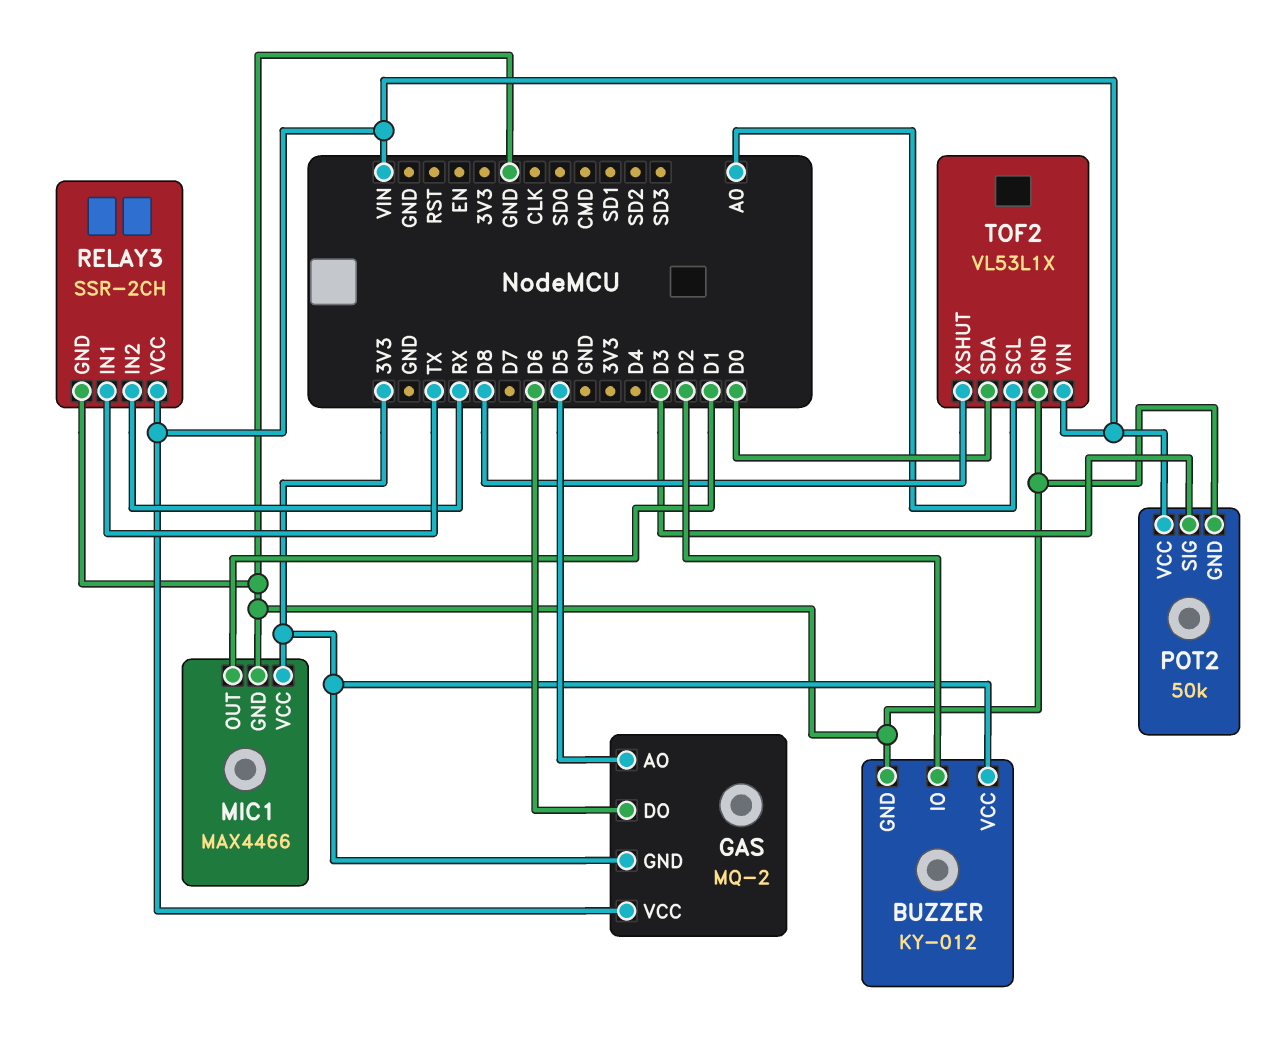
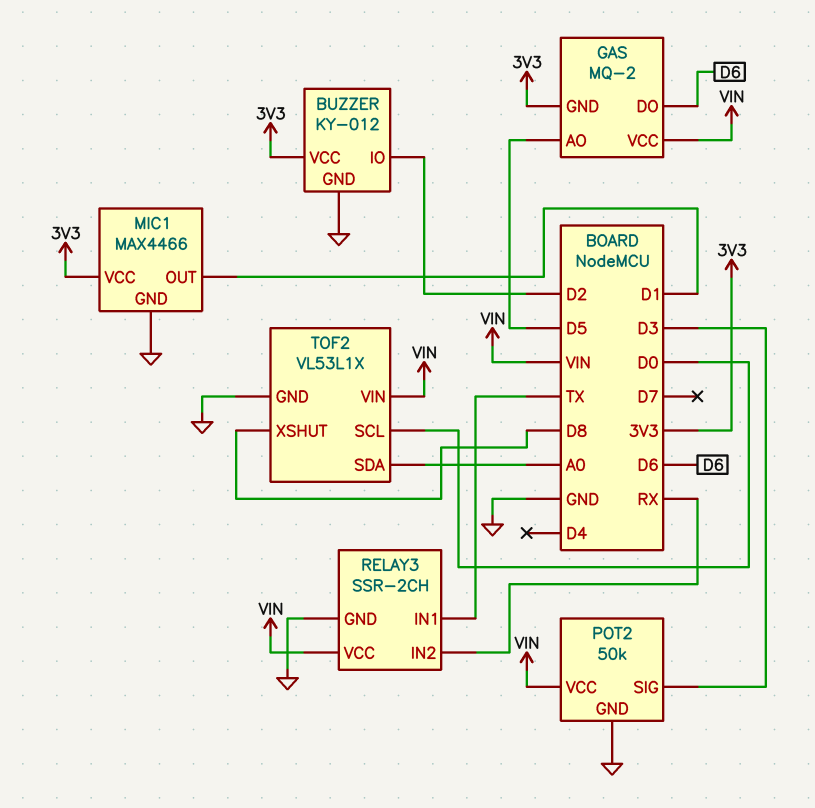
TOF2 pin SCL: A0 -> D0
TOF2 pin SDA: D0 -> A0

